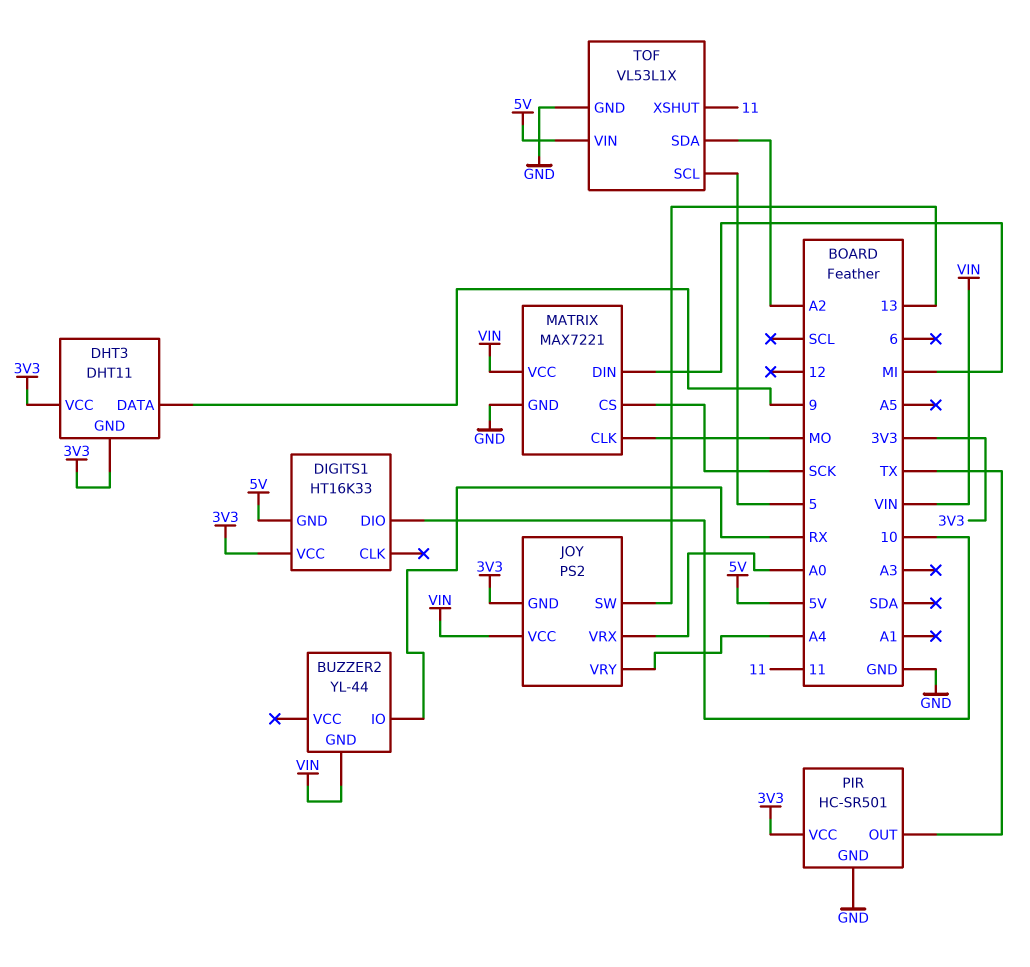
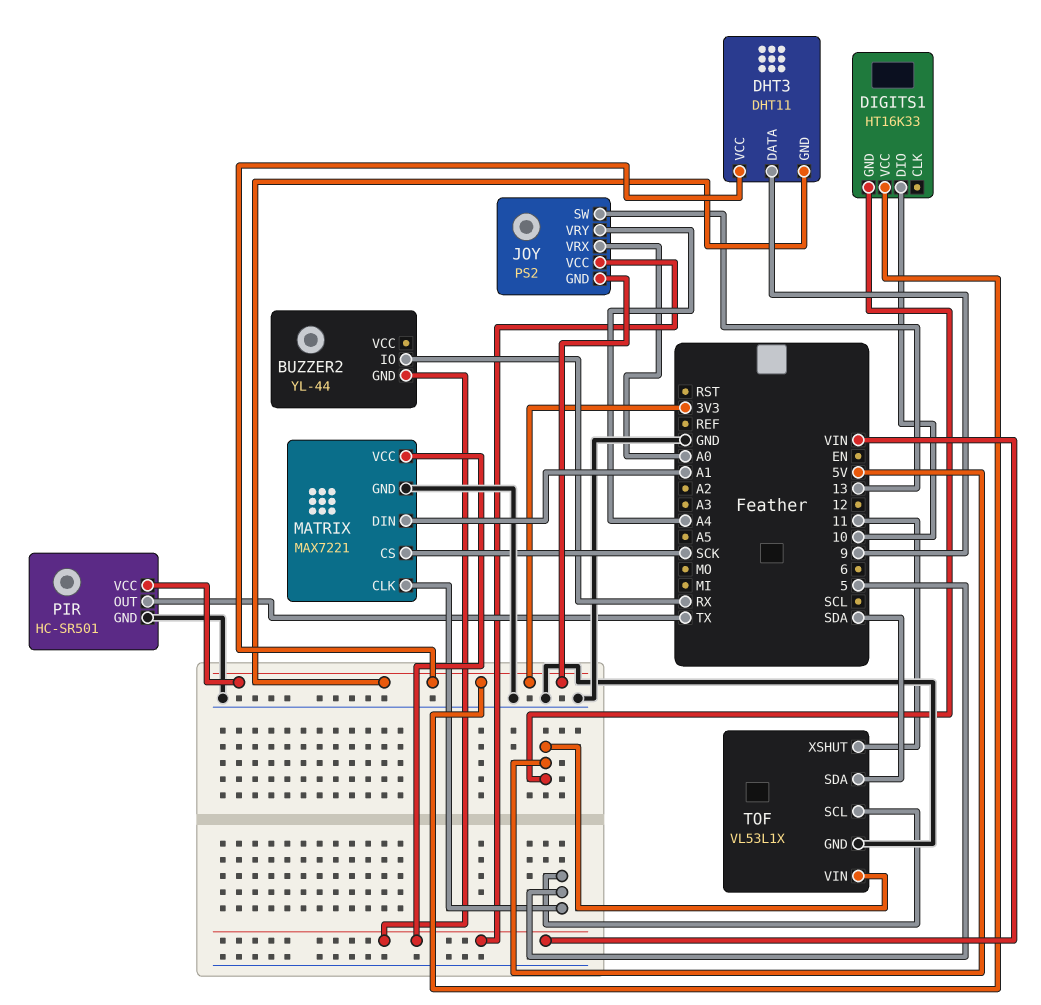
MATRIX pin CLK: MO -> 5
MATRIX pin DIN: MI -> A1
TOF pin SDA: A2 -> SDA

